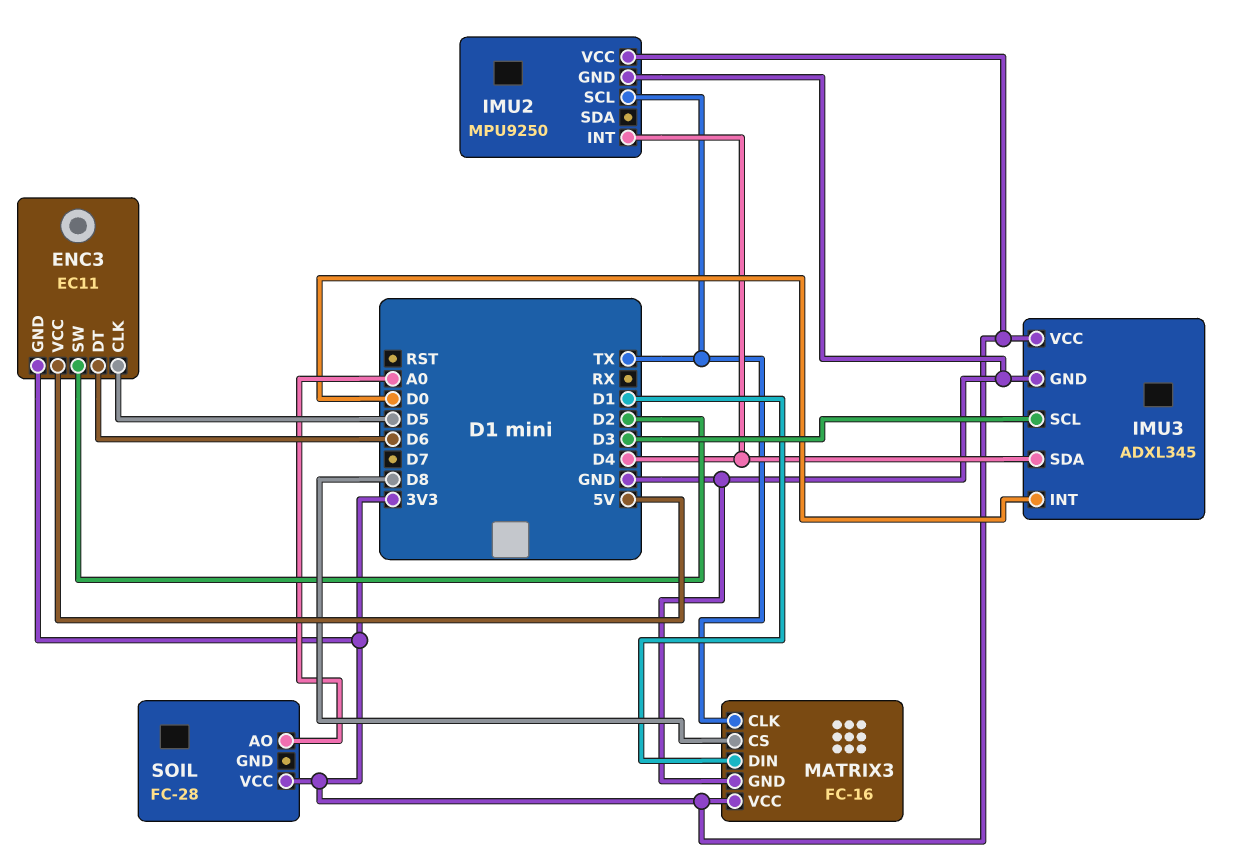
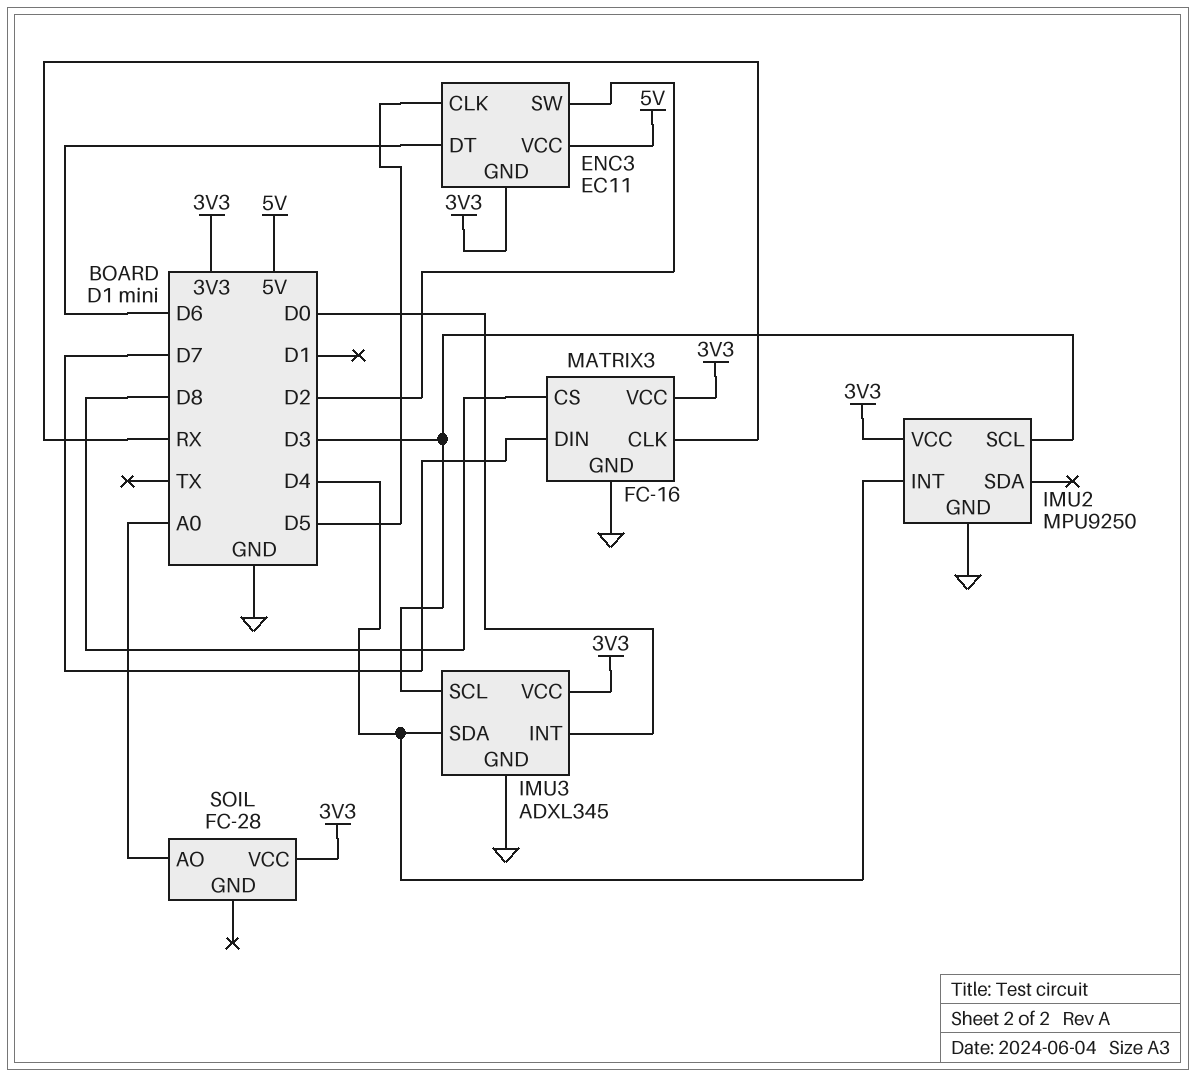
IMU2 pin SCL: TX -> D3
MATRIX3 pin CLK: TX -> RX
MATRIX3 pin DIN: D1 -> D7

